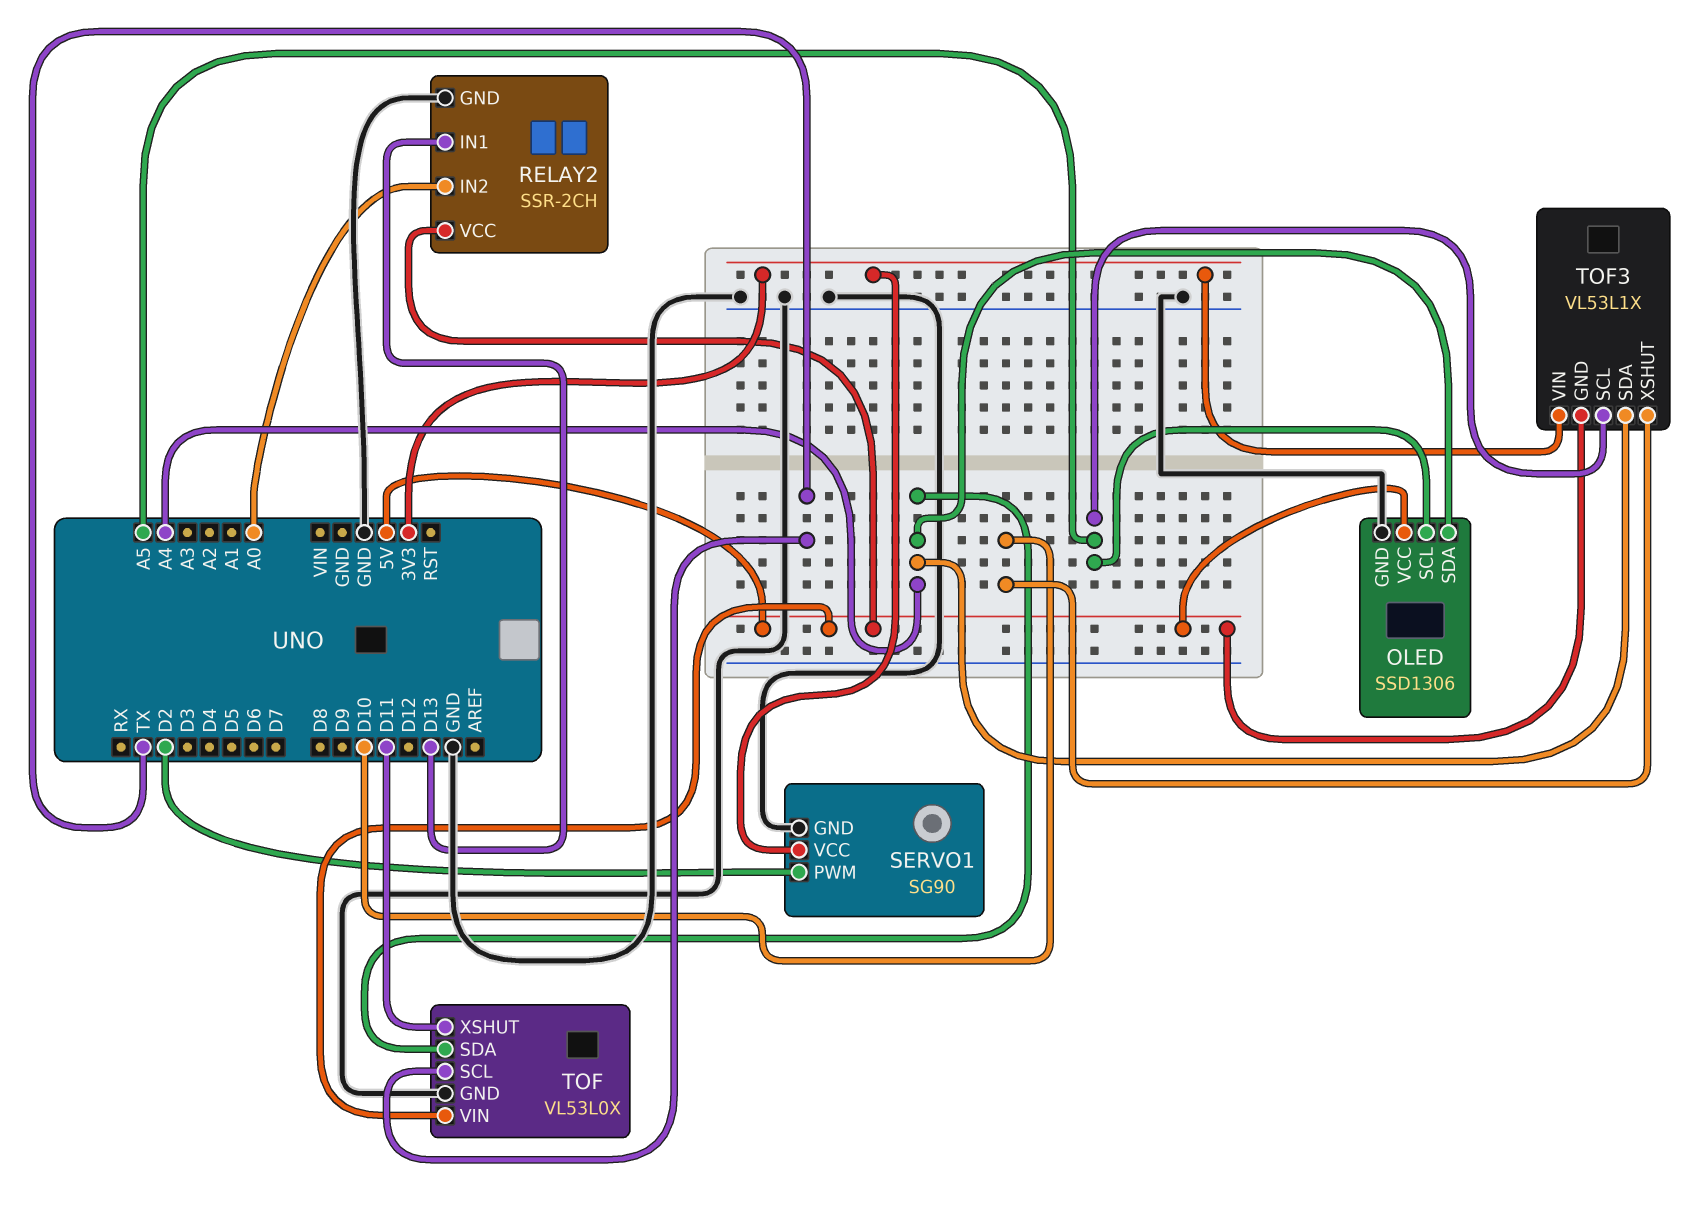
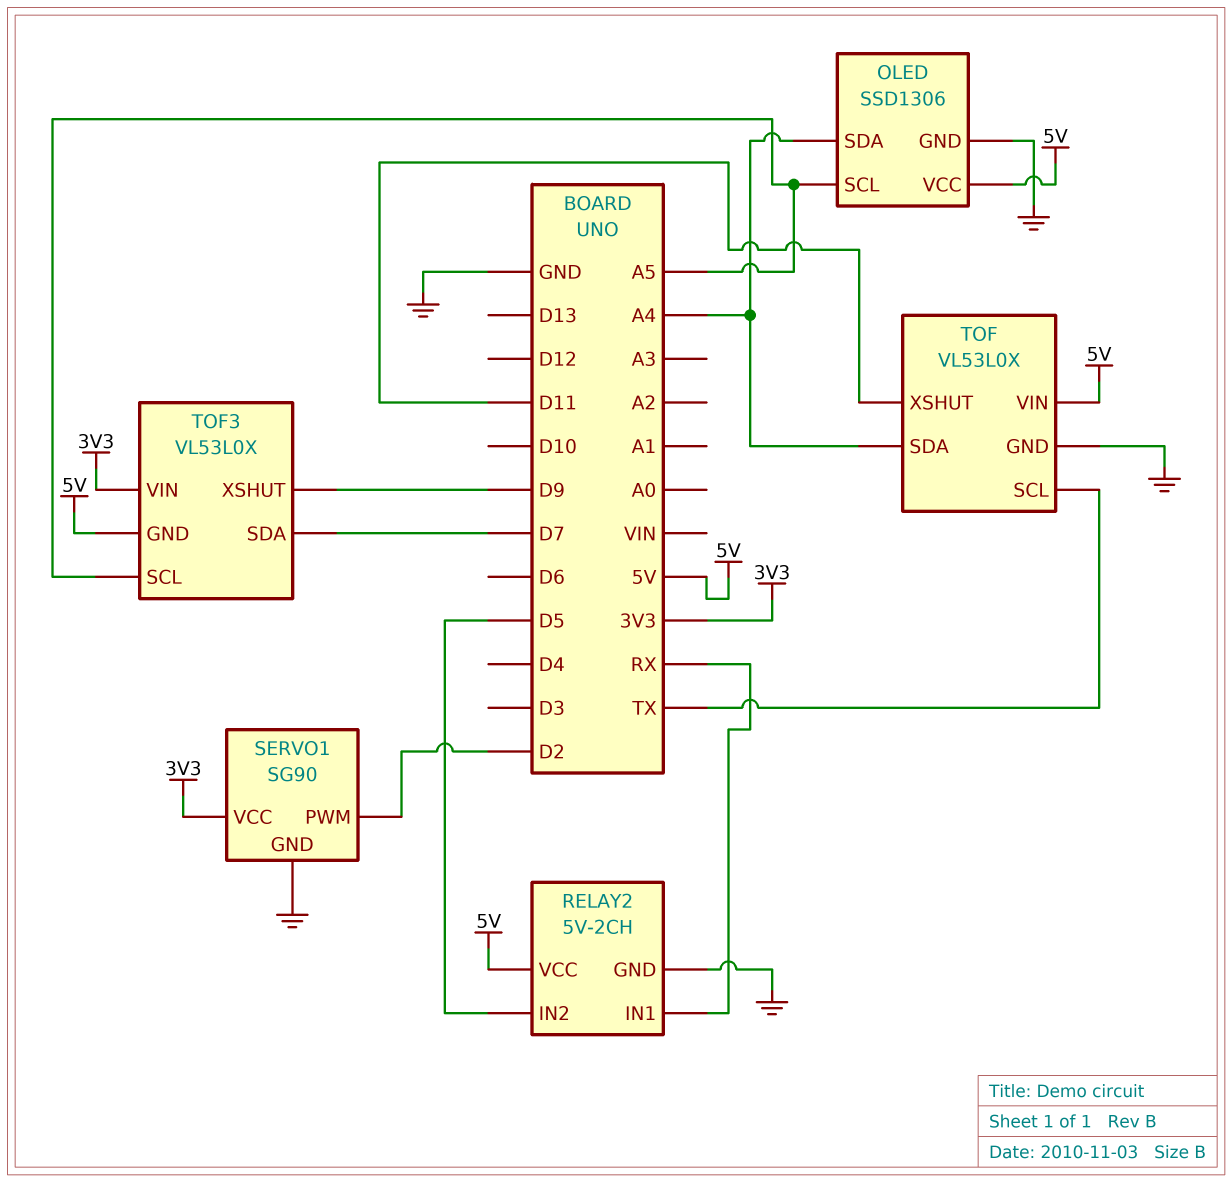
RELAY2: SSR-2CH -> 5V-2CH
RELAY2 pin IN1: D13 -> RX
RELAY2 pin IN2: A0 -> D5
TOF3: VL53L1X -> VL53L0X
TOF3 pin SDA: A4 -> D7
TOF3 pin XSHUT: D10 -> D9

